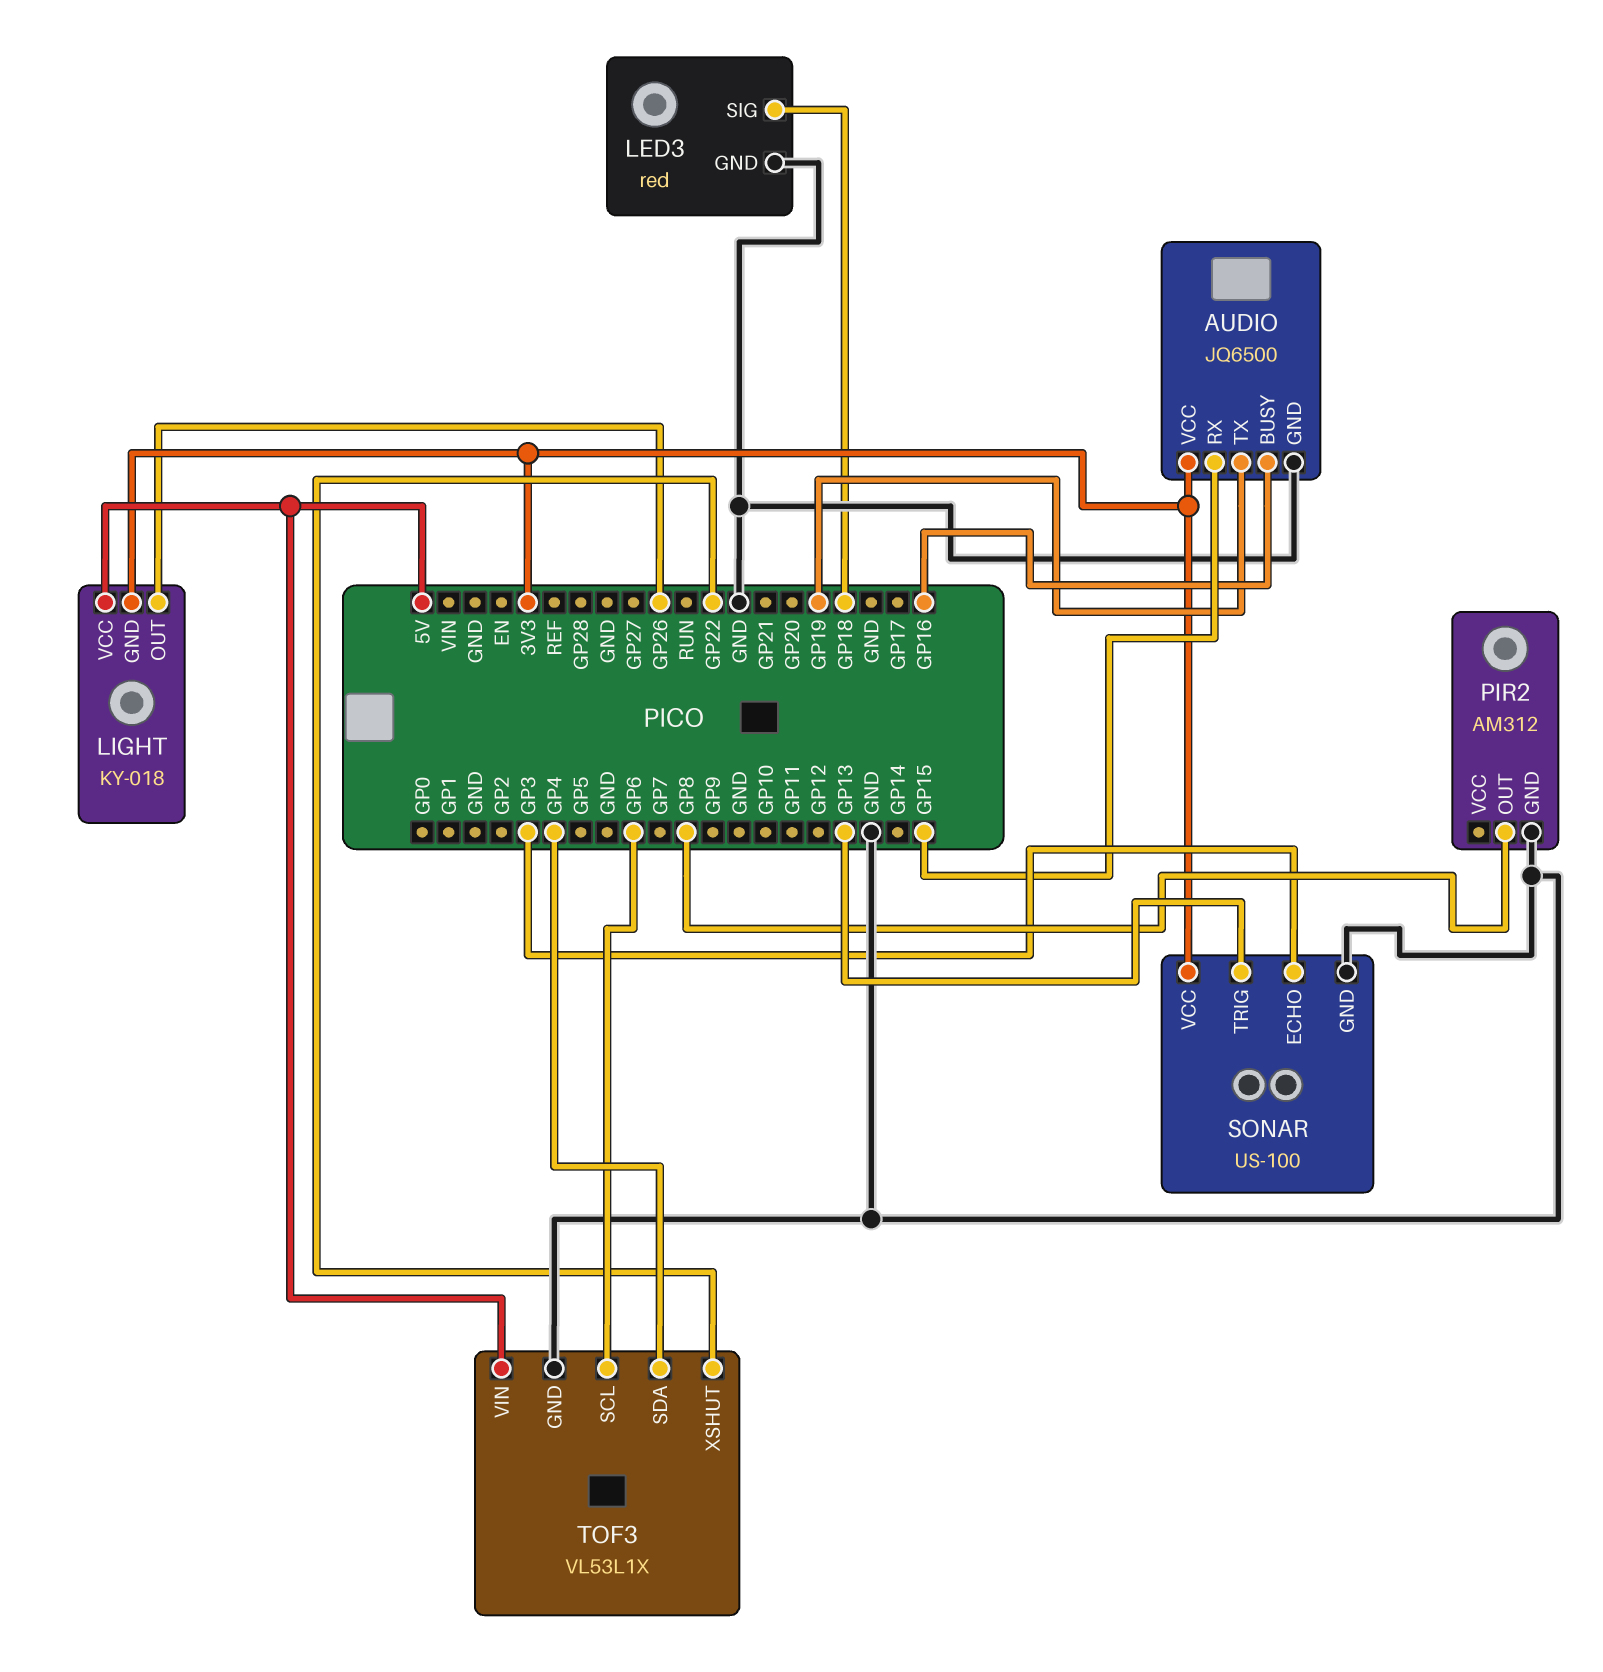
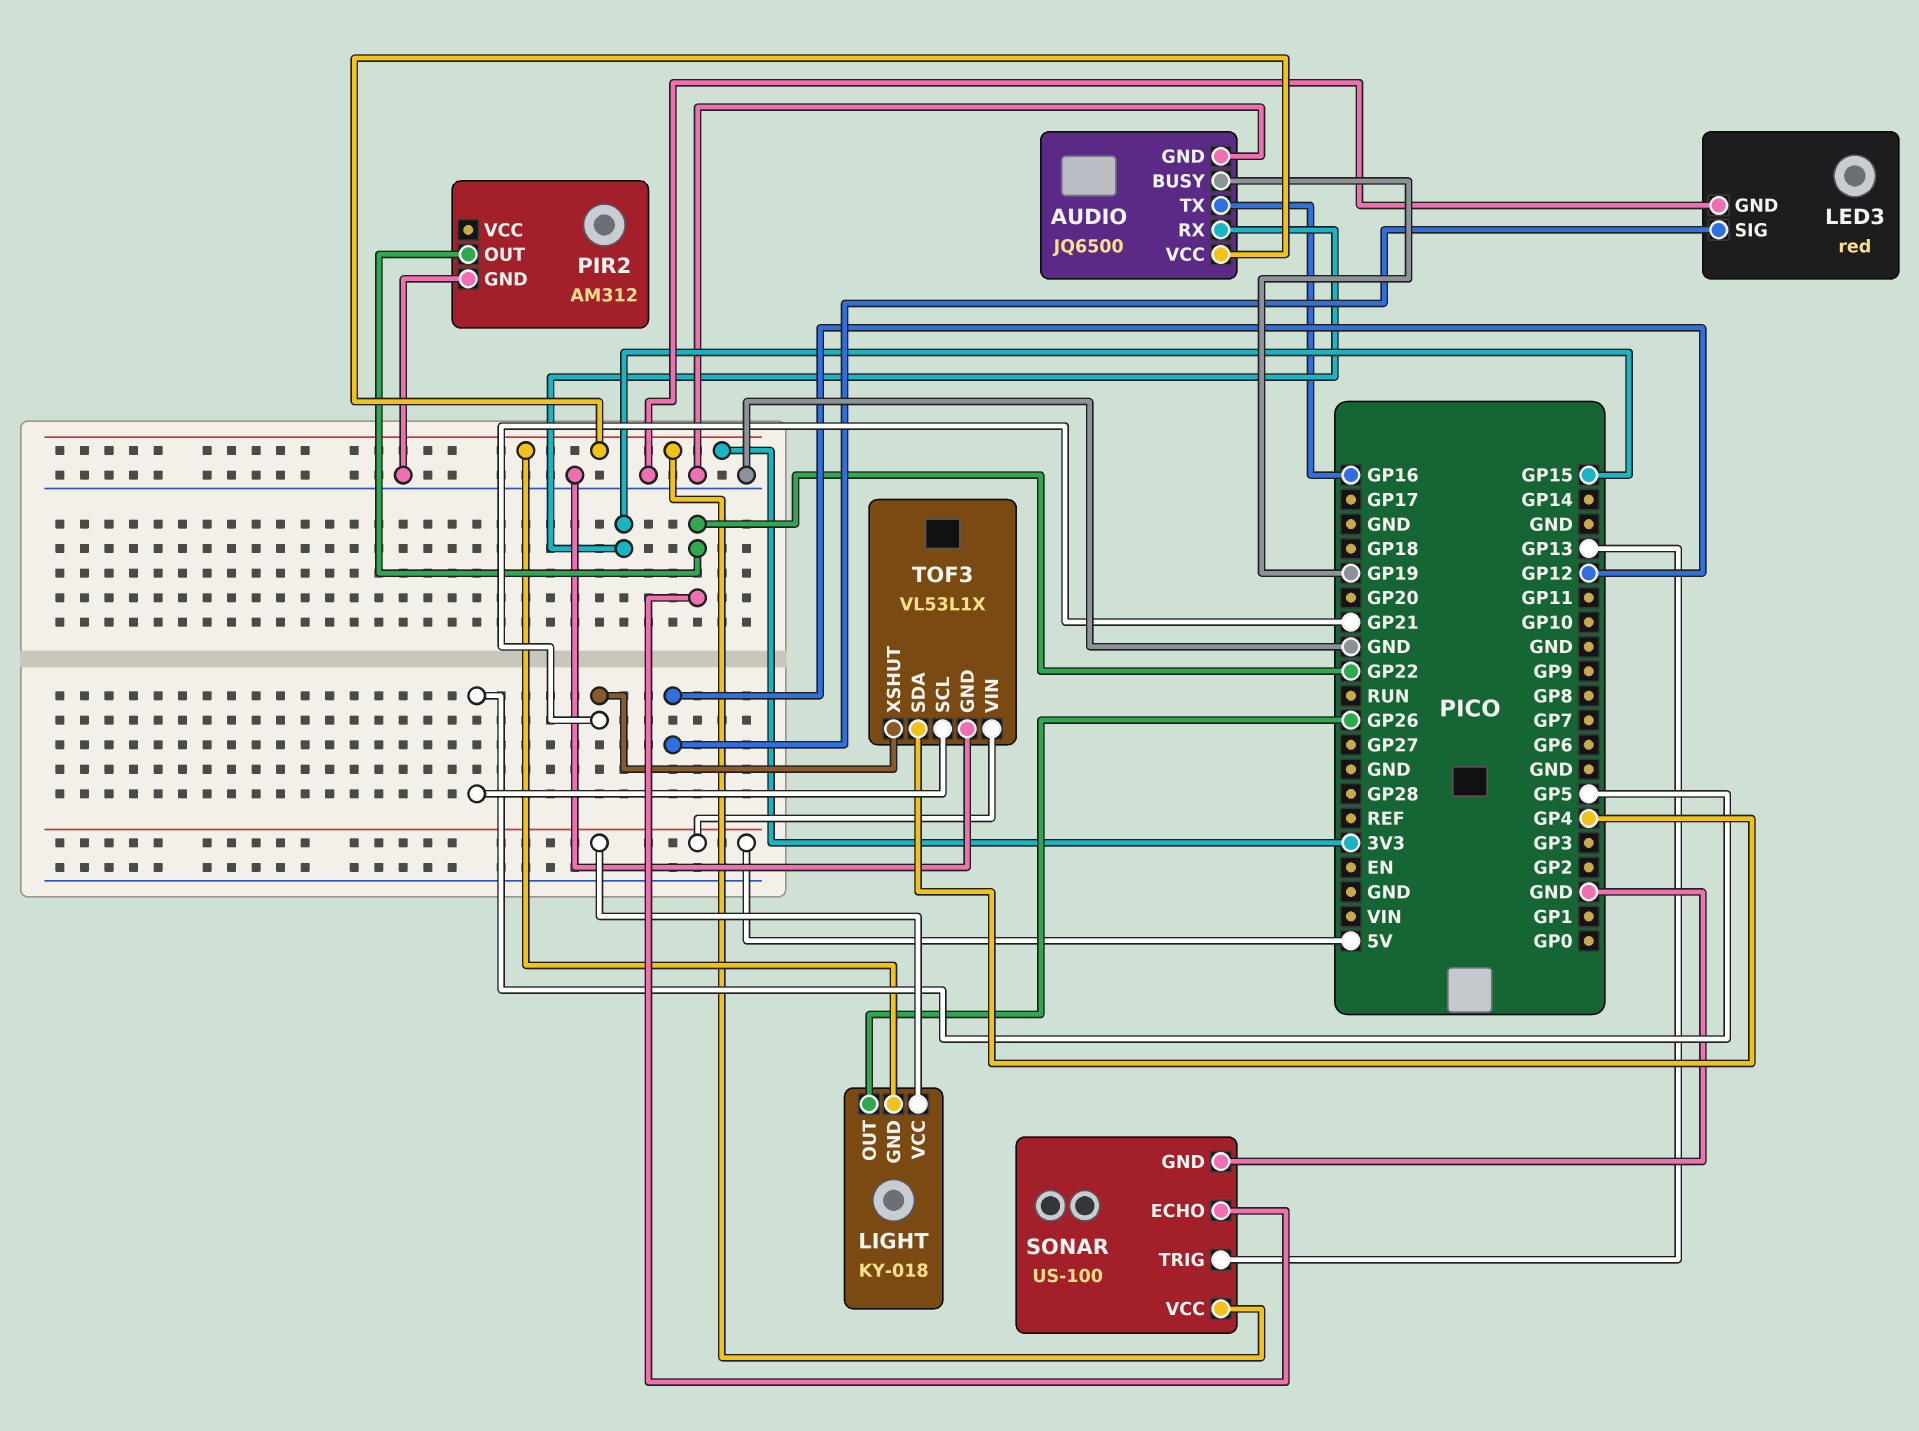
AUDIO pin BUSY: GP16 -> GP19
AUDIO pin TX: GP19 -> GP16
LED3 pin SIG: GP18 -> GP12
PIR2 pin OUT: GP8 -> GP22
SONAR pin ECHO: GP3 -> GP22
TOF3 pin SCL: GP6 -> GP5
TOF3 pin XSHUT: GP22 -> GP21

